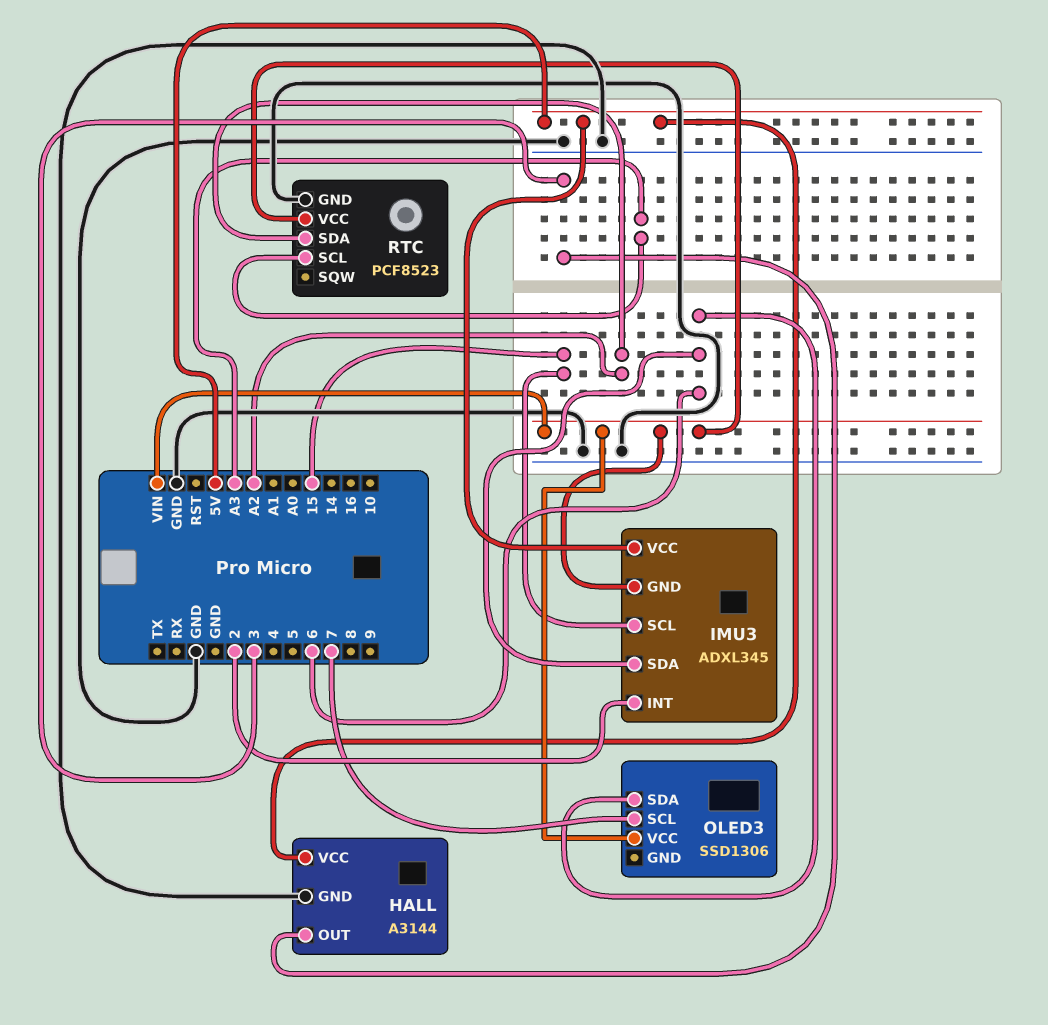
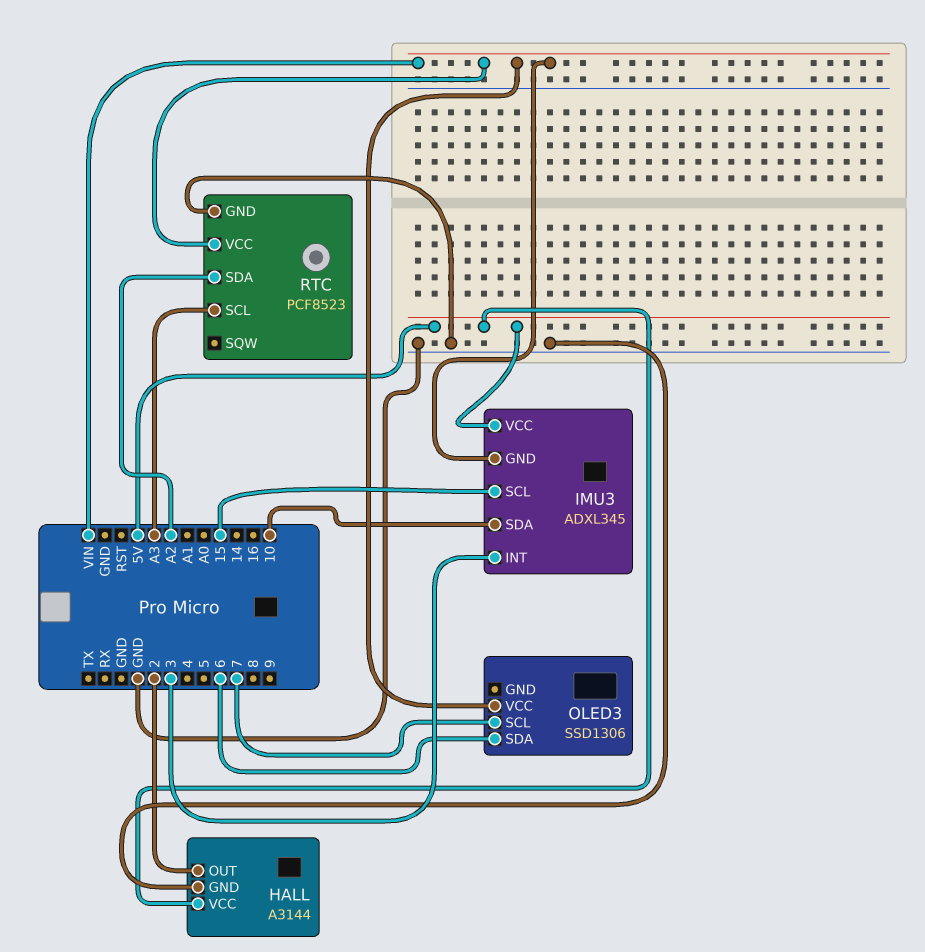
HALL pin OUT: 3 -> 2
IMU3 pin INT: 2 -> 3
IMU3 pin SDA: 6 -> 10

